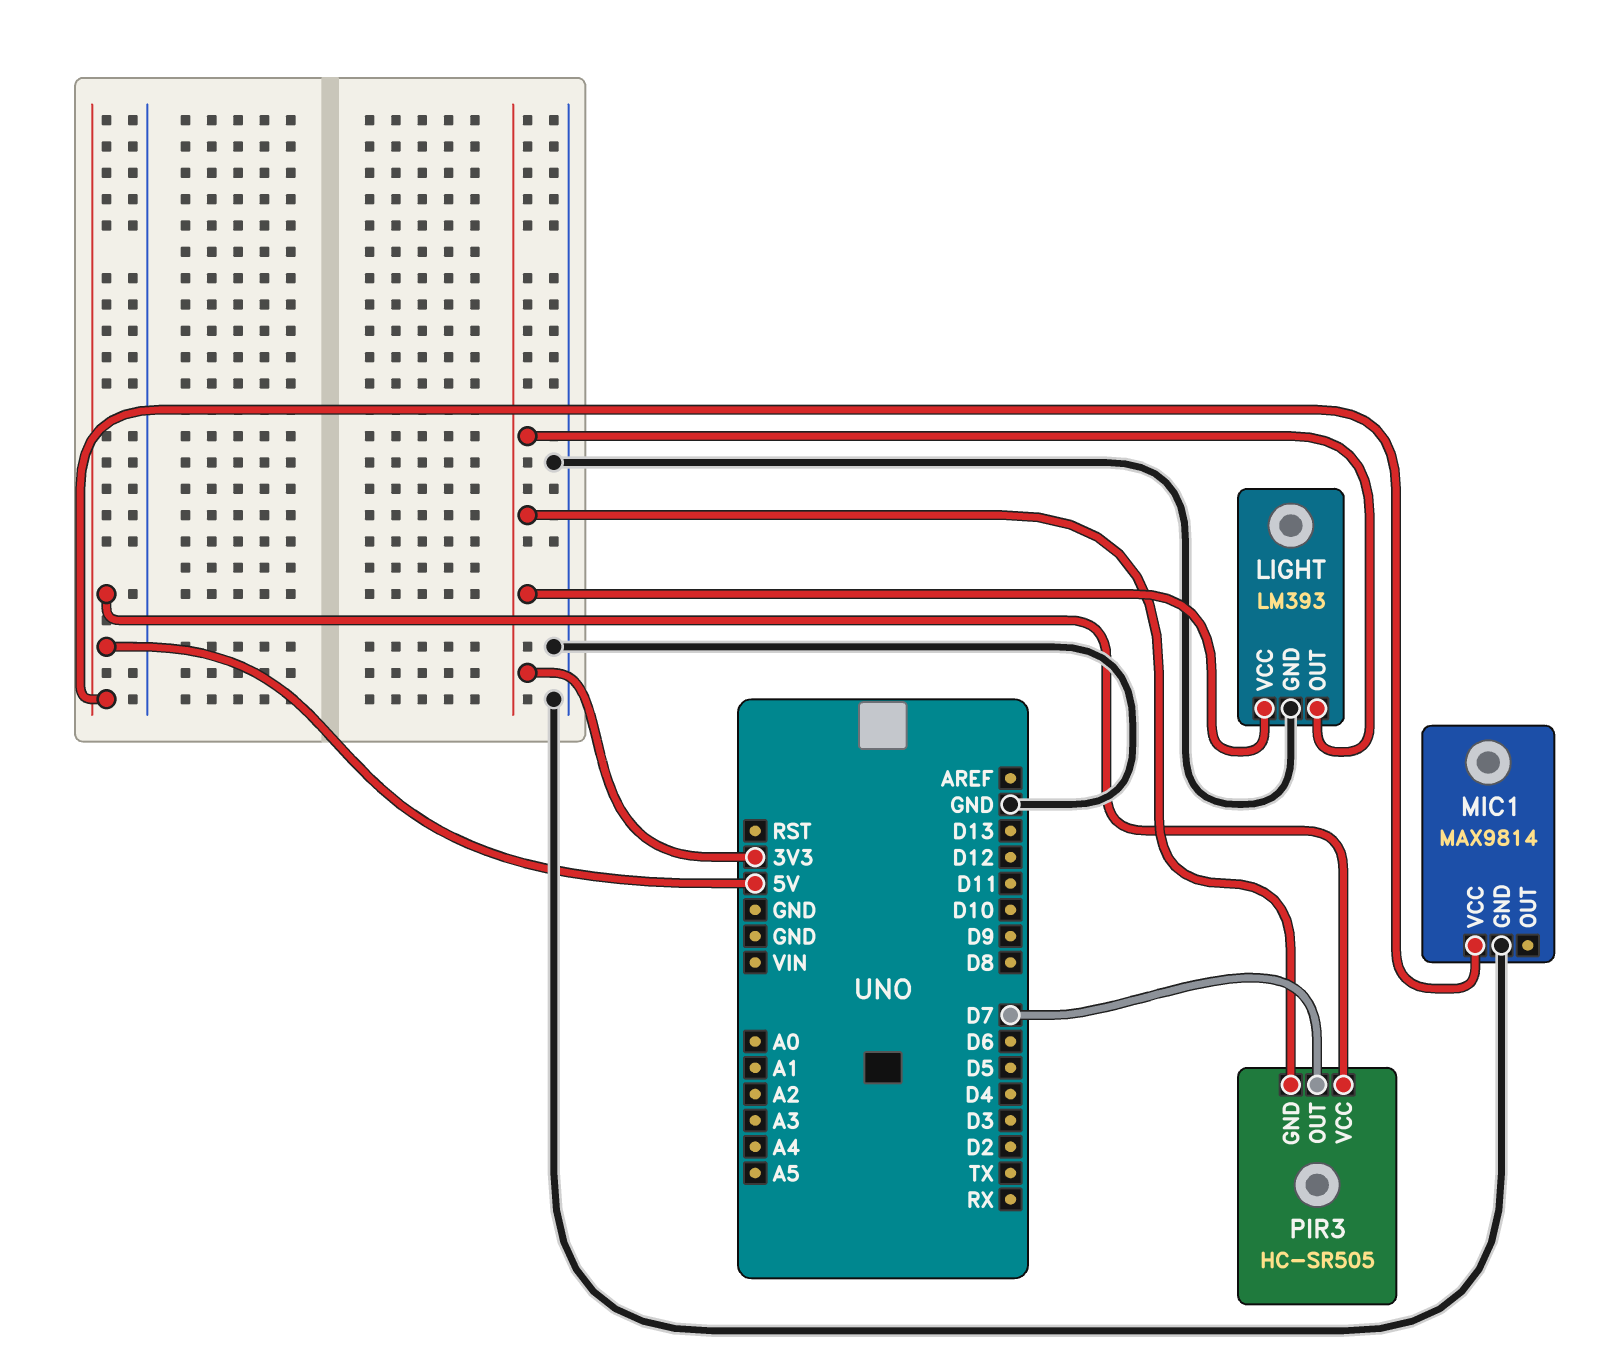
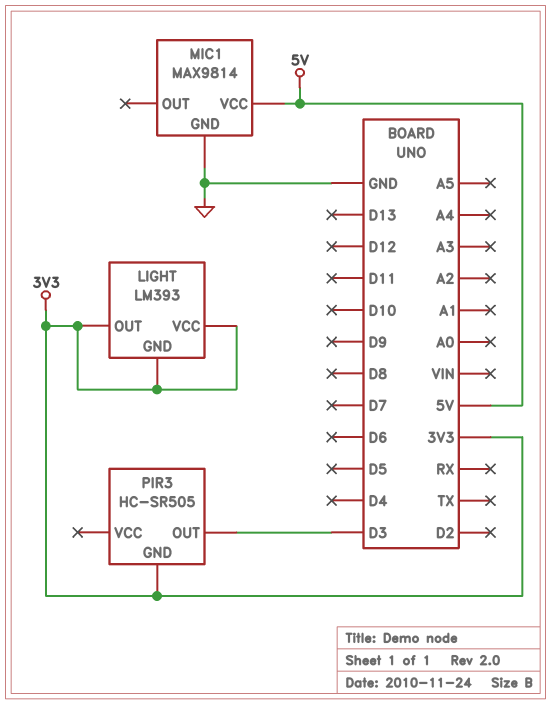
LIGHT pin GND: GND -> 3V3
PIR3 pin OUT: D7 -> D3
PIR3 pin VCC: 5V -> none

